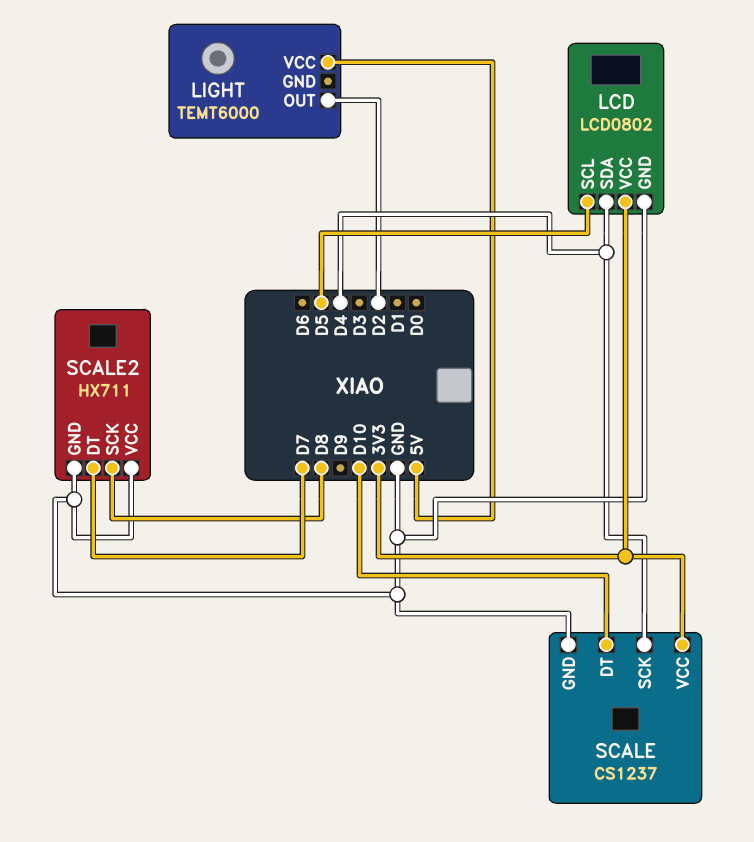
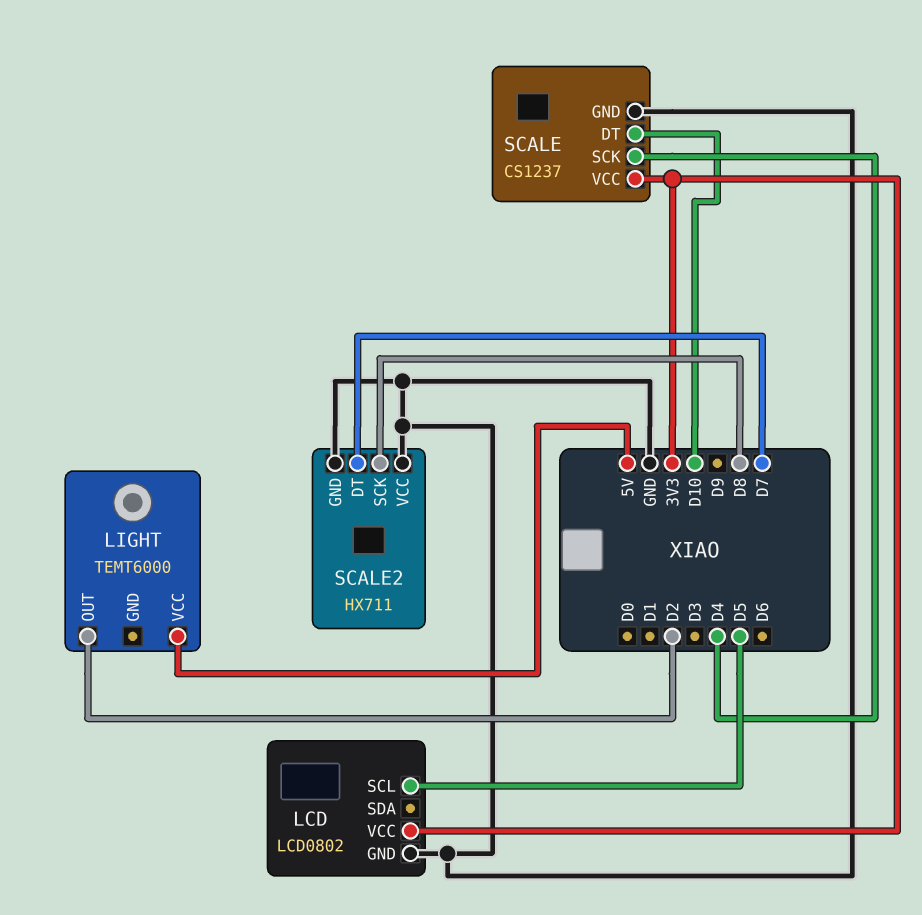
LCD pin SDA: D4 -> none

